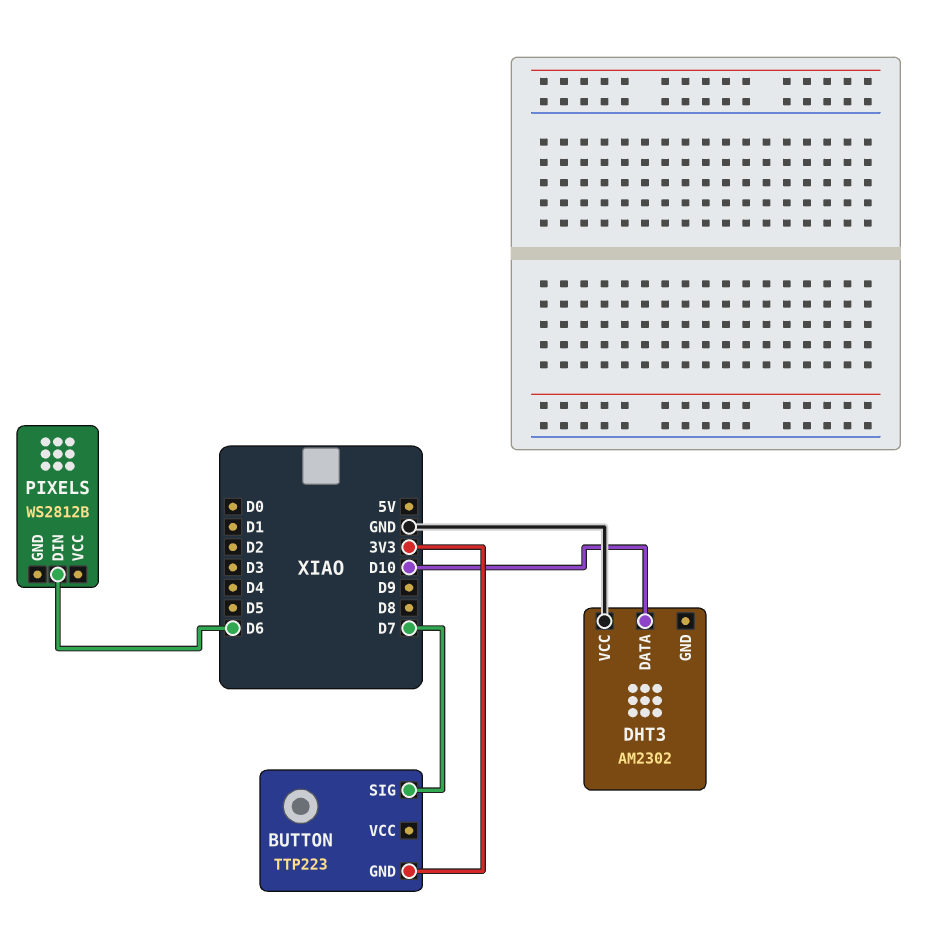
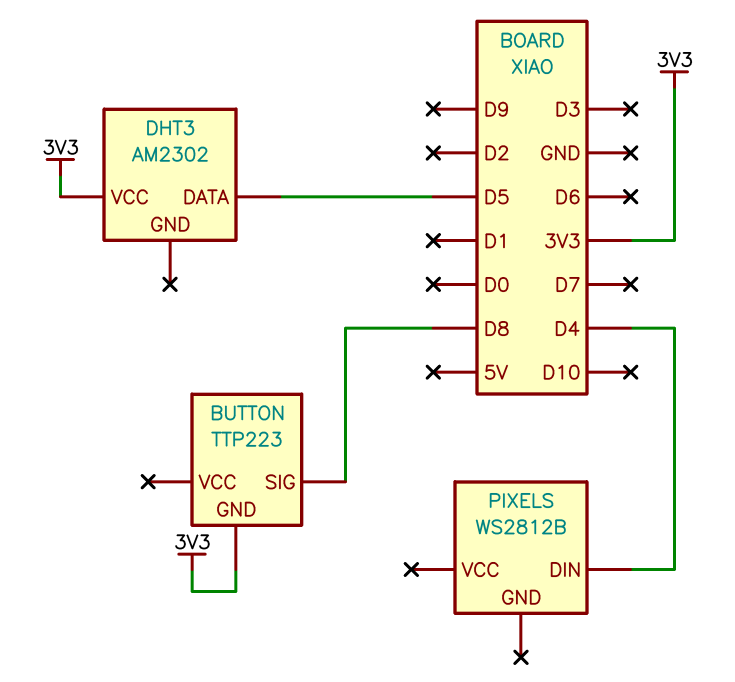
BUTTON pin SIG: D7 -> D8
DHT3 pin DATA: D10 -> D5
DHT3 pin VCC: GND -> 3V3
PIXELS pin DIN: D6 -> D4

